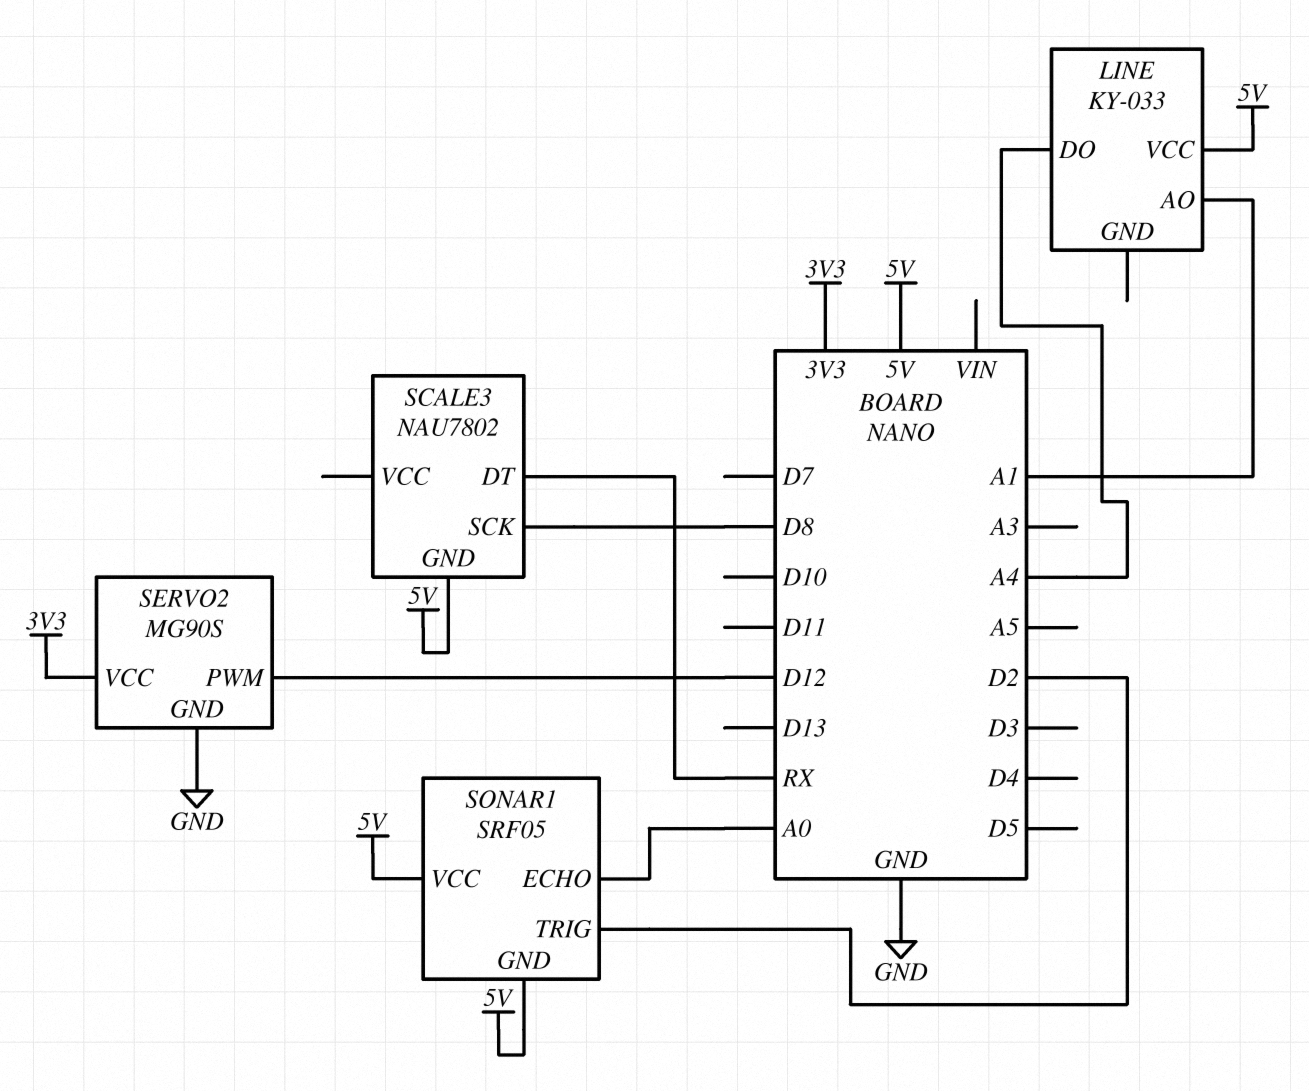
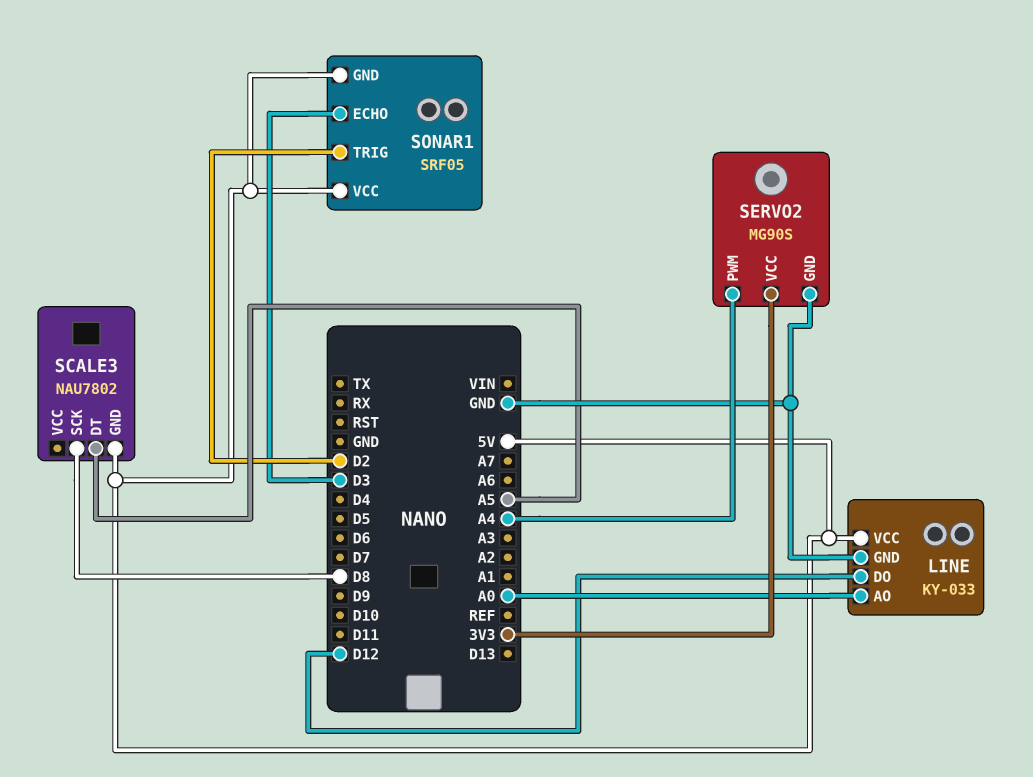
LINE pin AO: A1 -> A0
LINE pin DO: A4 -> D12
LINE pin GND: none -> GND
SCALE3 pin DT: RX -> A5
SERVO2 pin PWM: D12 -> A4
SONAR1 pin ECHO: A0 -> D3

